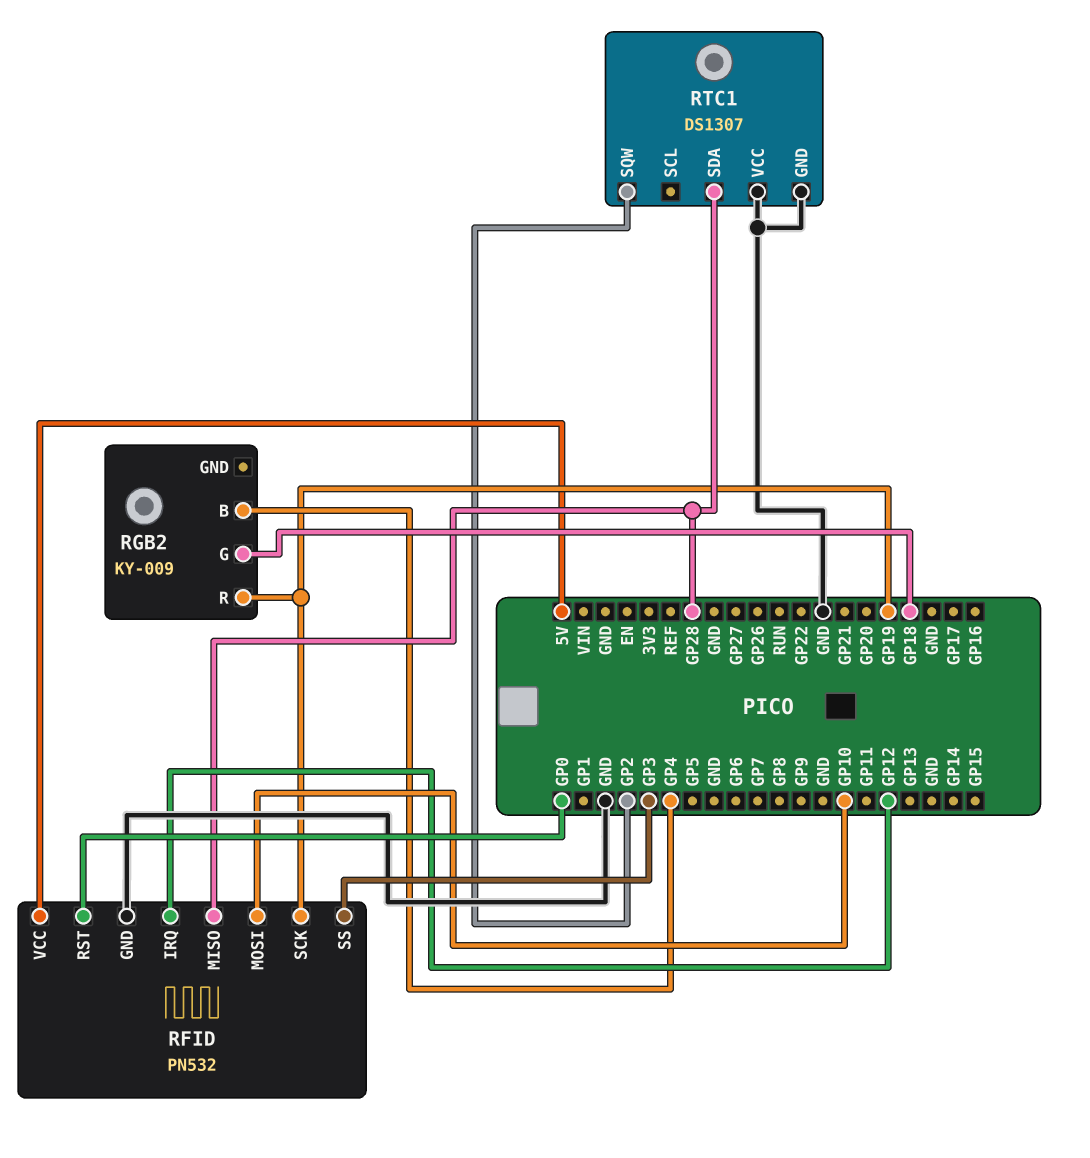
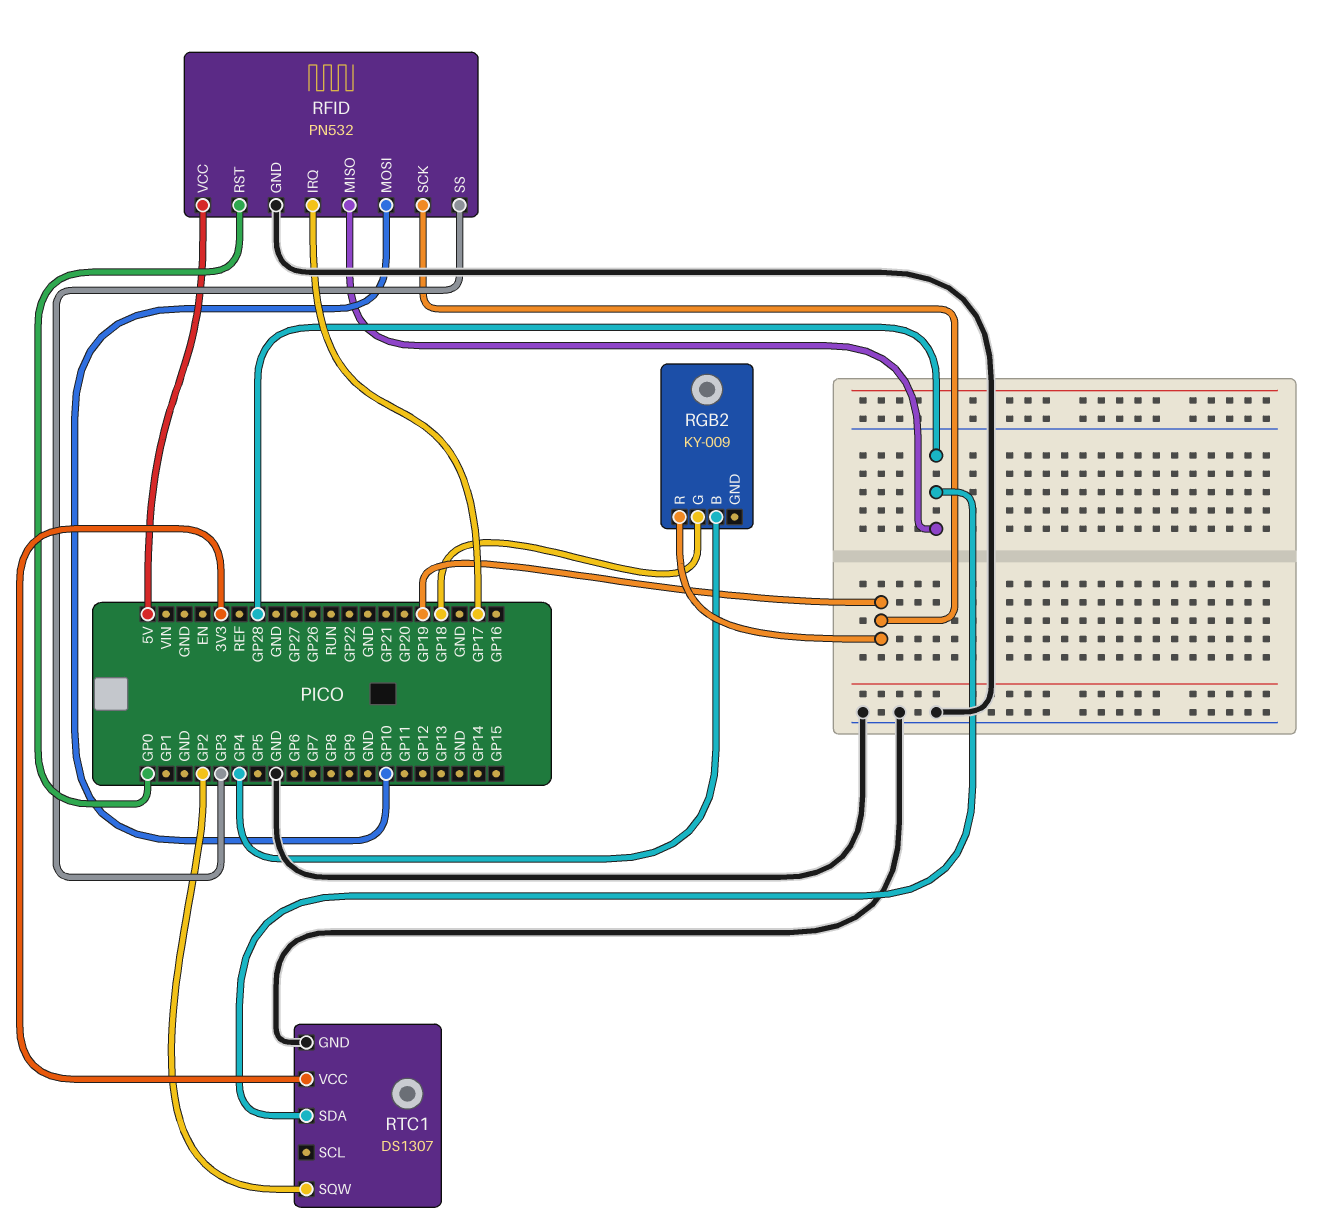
RFID pin IRQ: GP12 -> GP17
RTC1 pin VCC: GND -> 3V3

